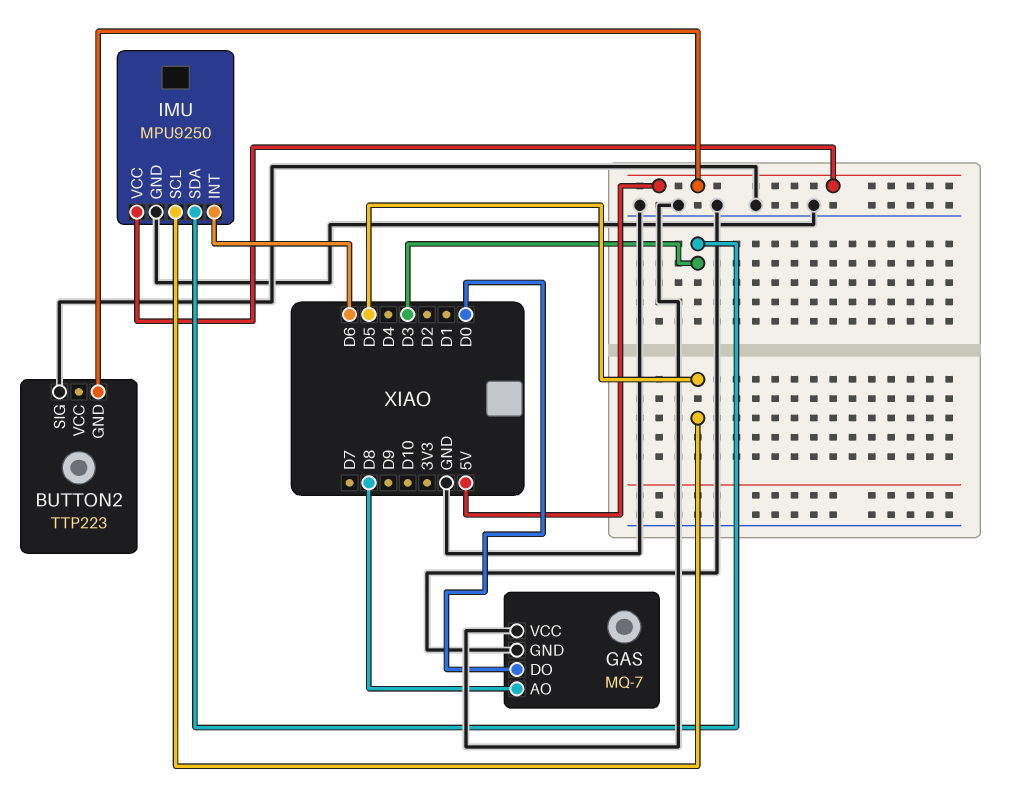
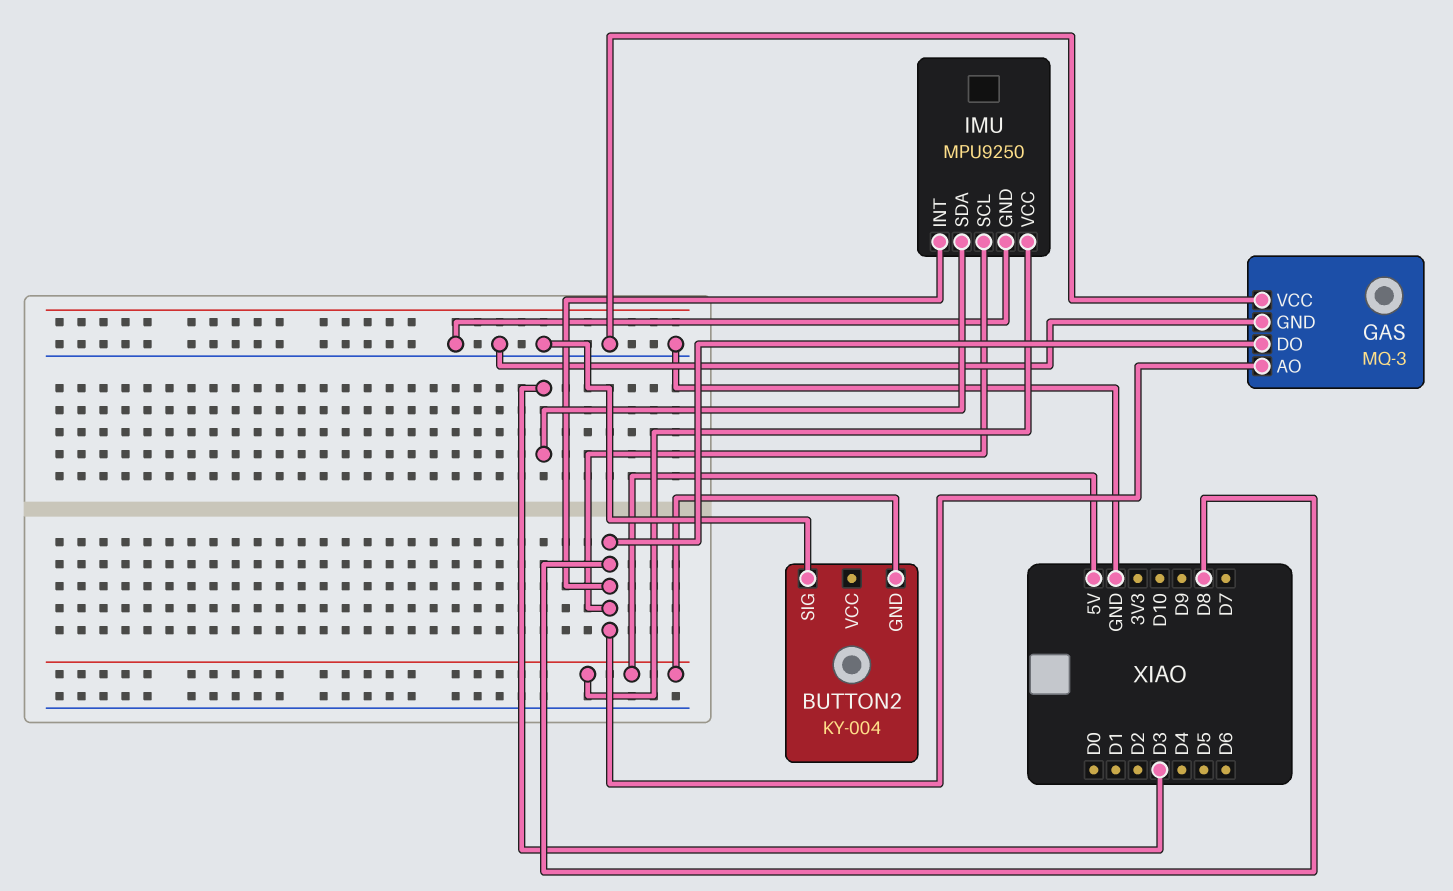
BUTTON2: TTP223 -> KY-004
GAS: MQ-7 -> MQ-3
GAS pin DO: D0 -> D8
IMU pin INT: D6 -> D8
IMU pin SCL: D5 -> D8

